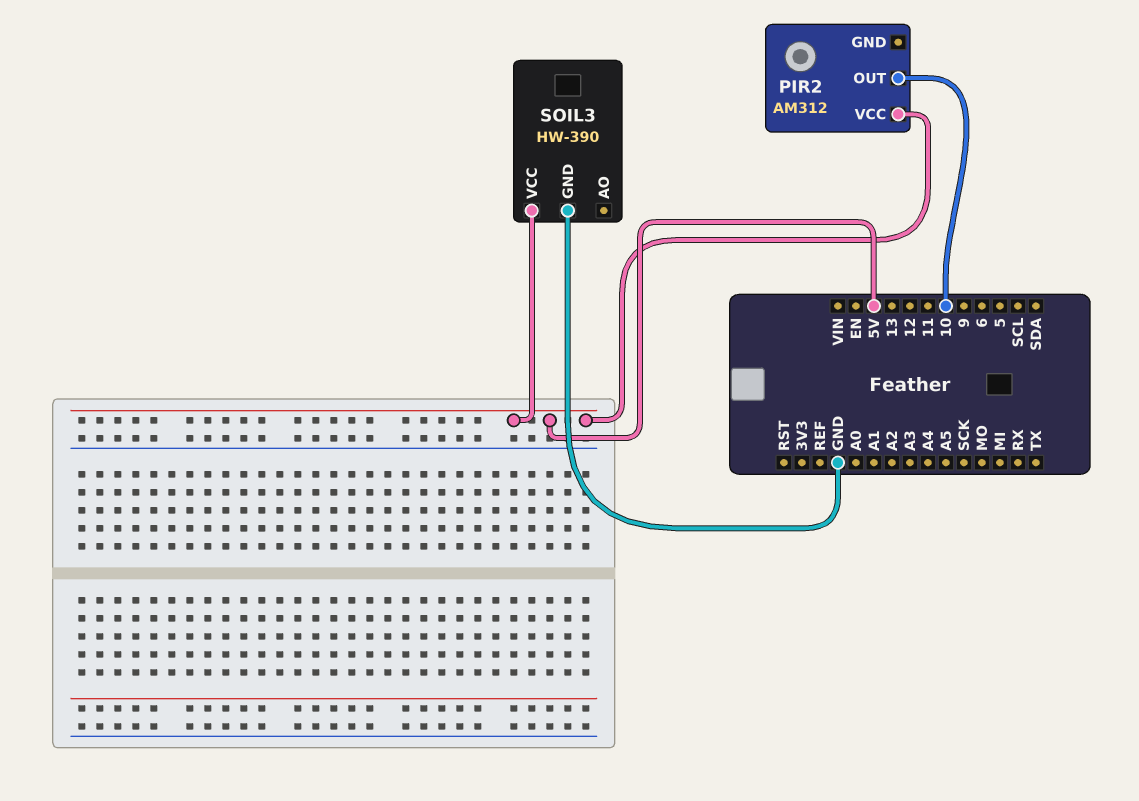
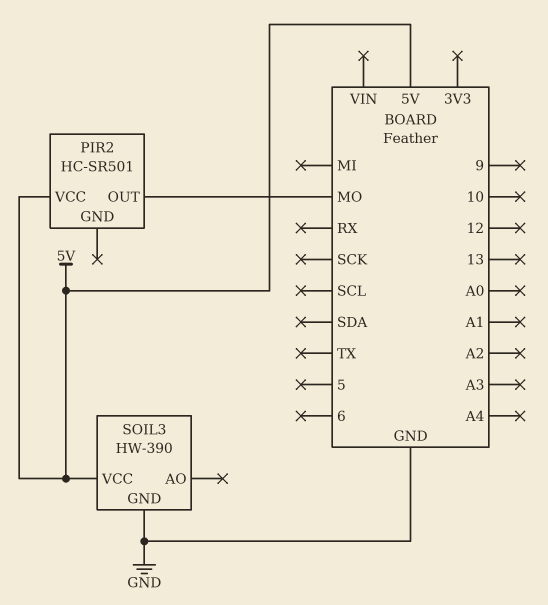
PIR2: AM312 -> HC-SR501
PIR2 pin OUT: 10 -> MO

